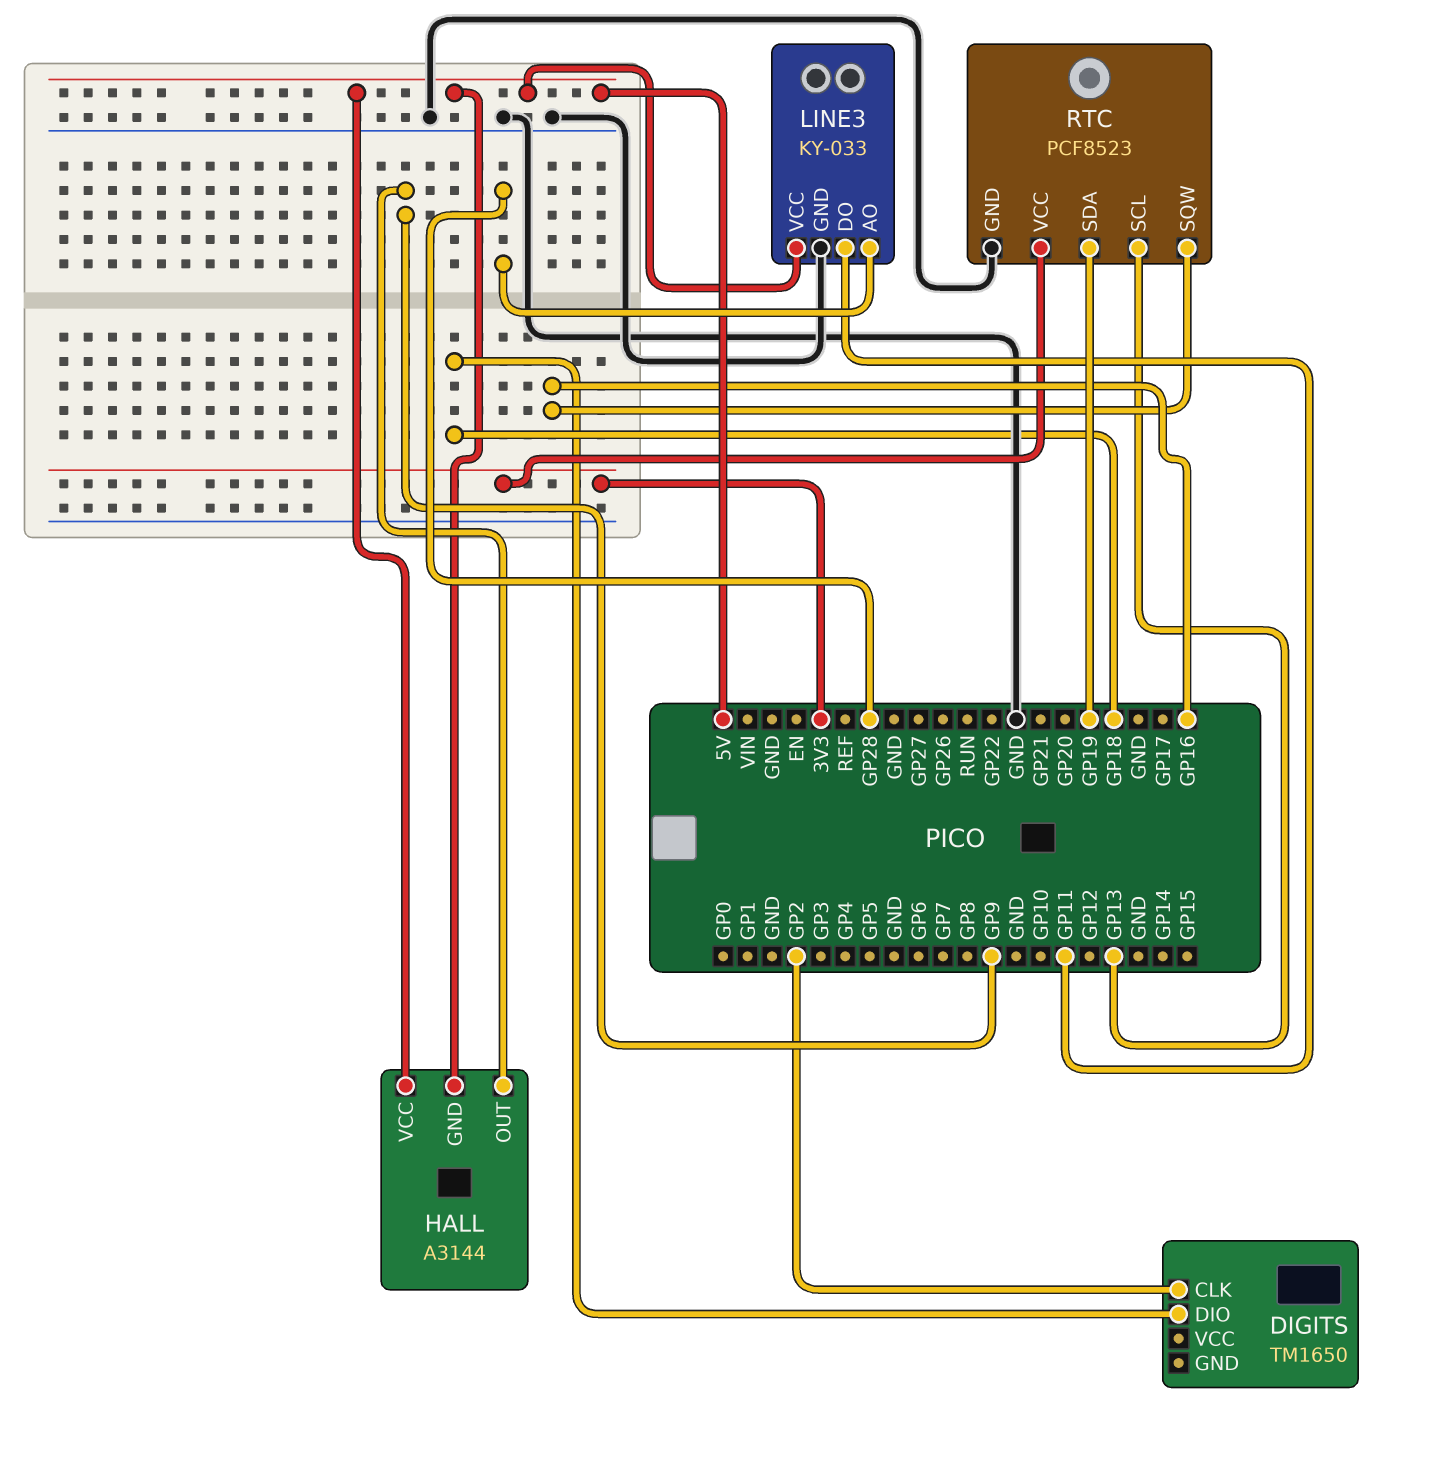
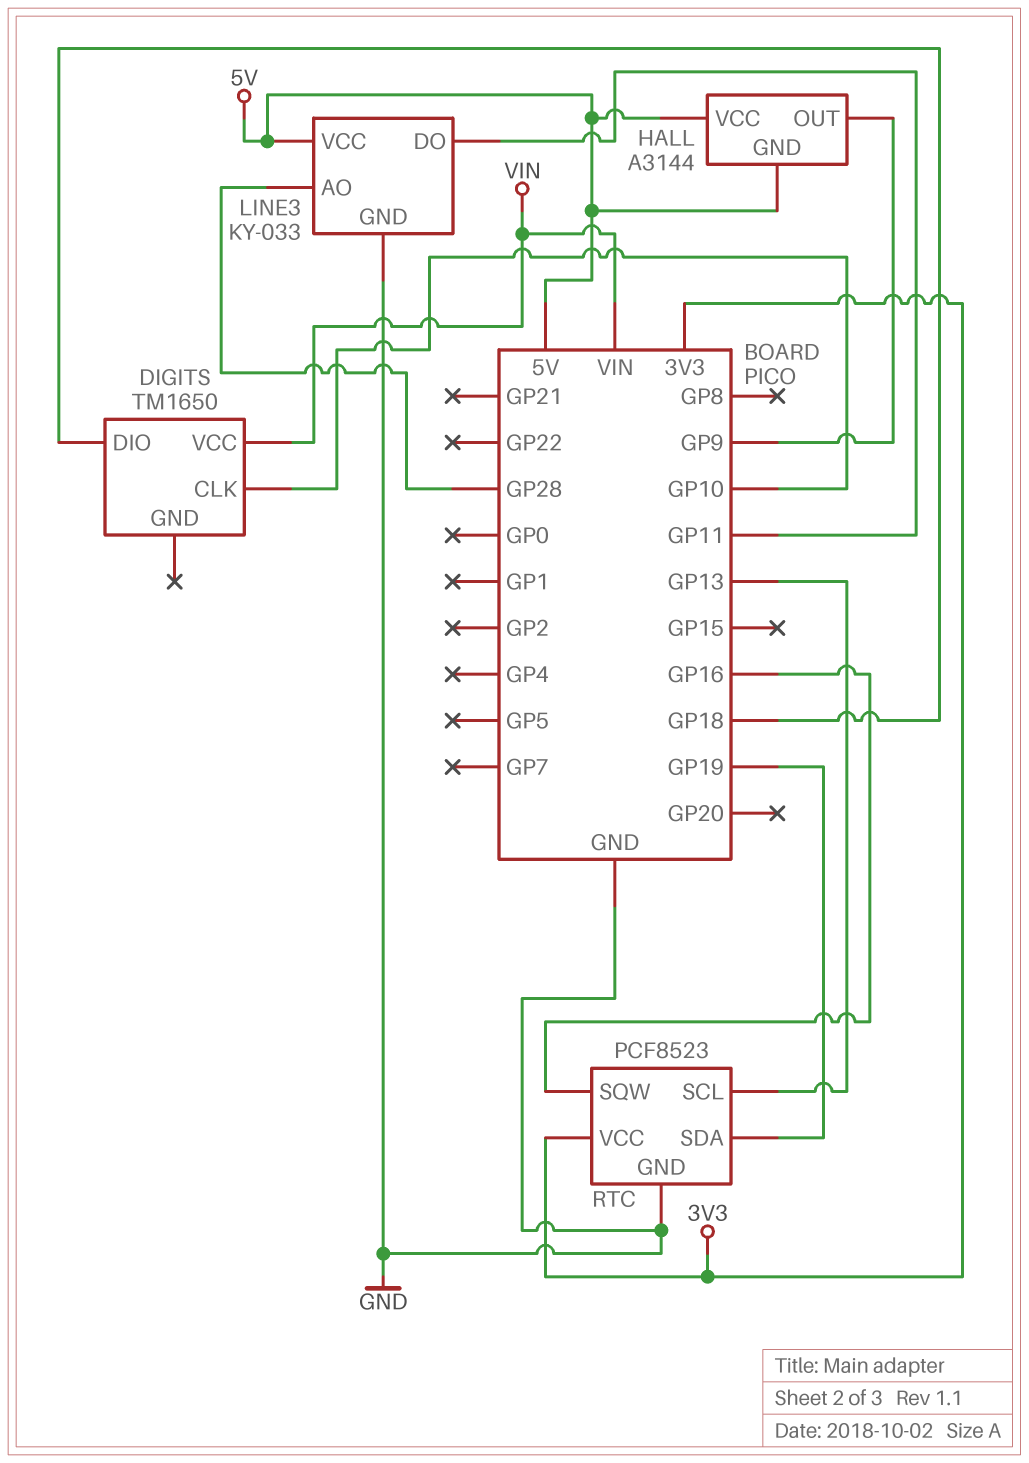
DIGITS pin CLK: GP2 -> GP10
DIGITS pin VCC: none -> VIN

